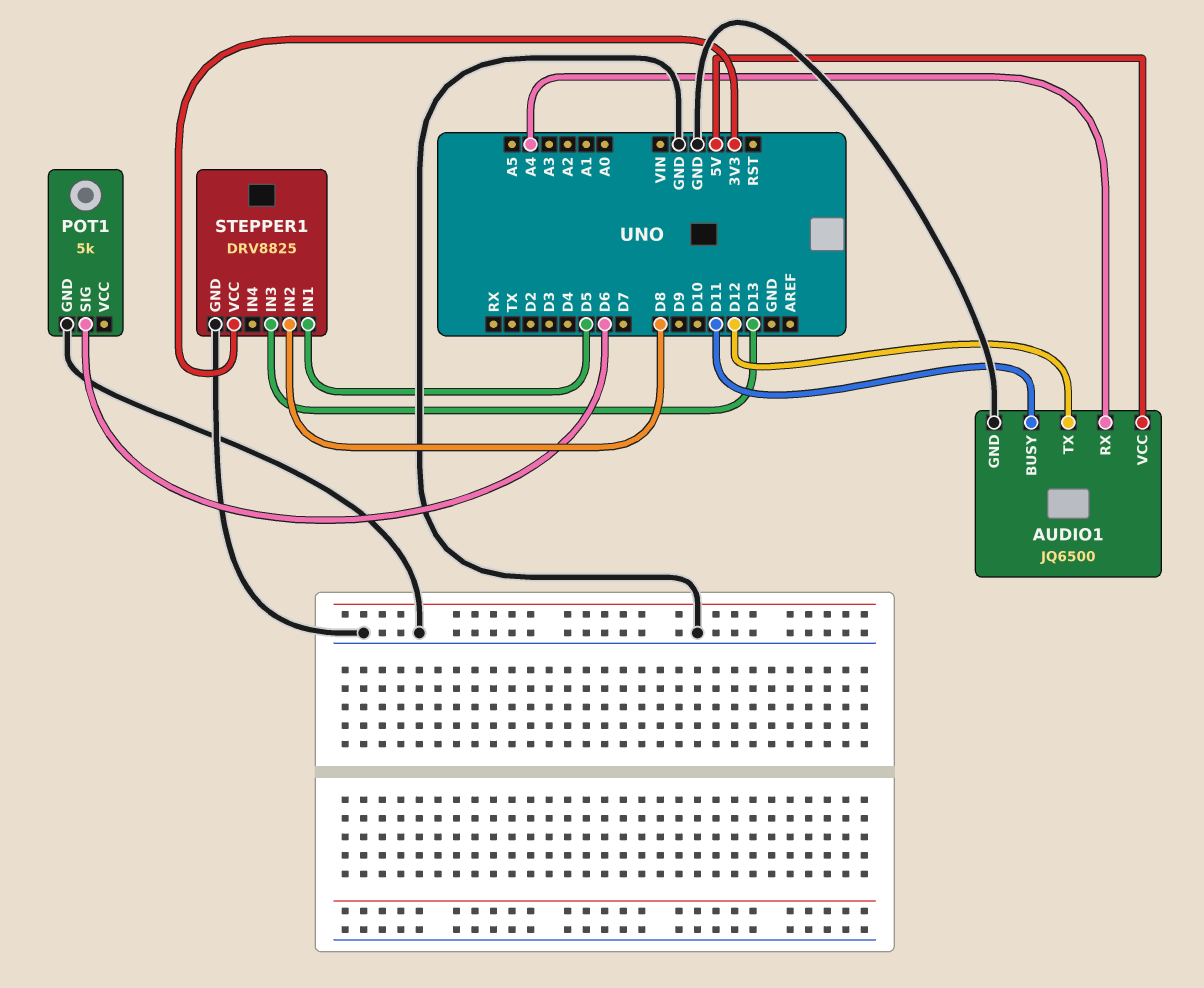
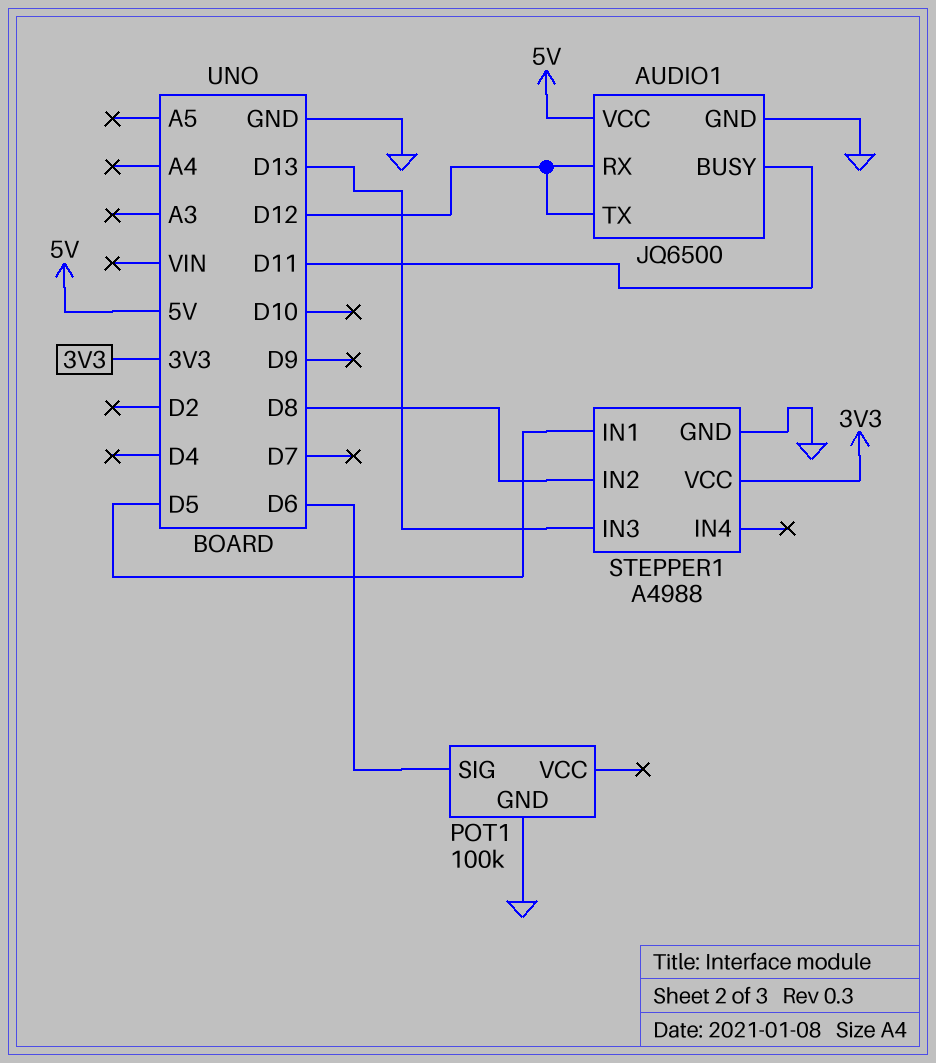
AUDIO1 pin RX: A4 -> D12
POT1: 5k -> 100k
STEPPER1: DRV8825 -> A4988

